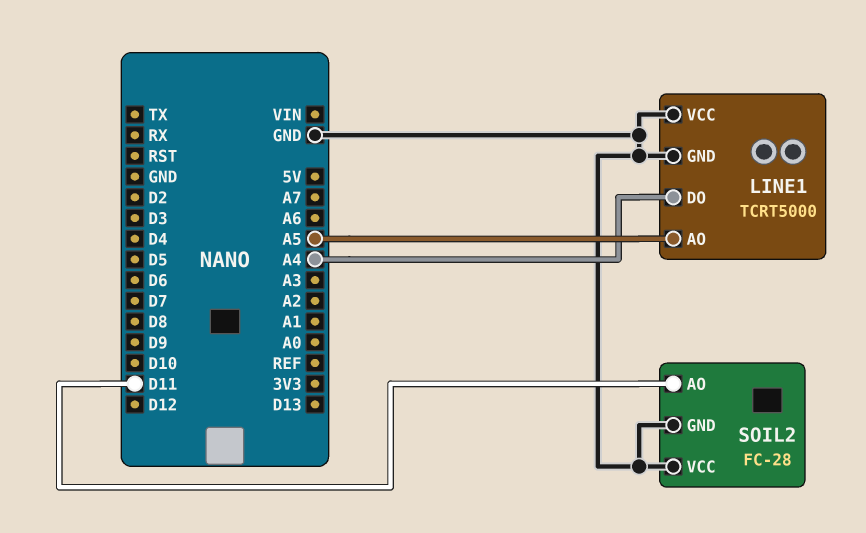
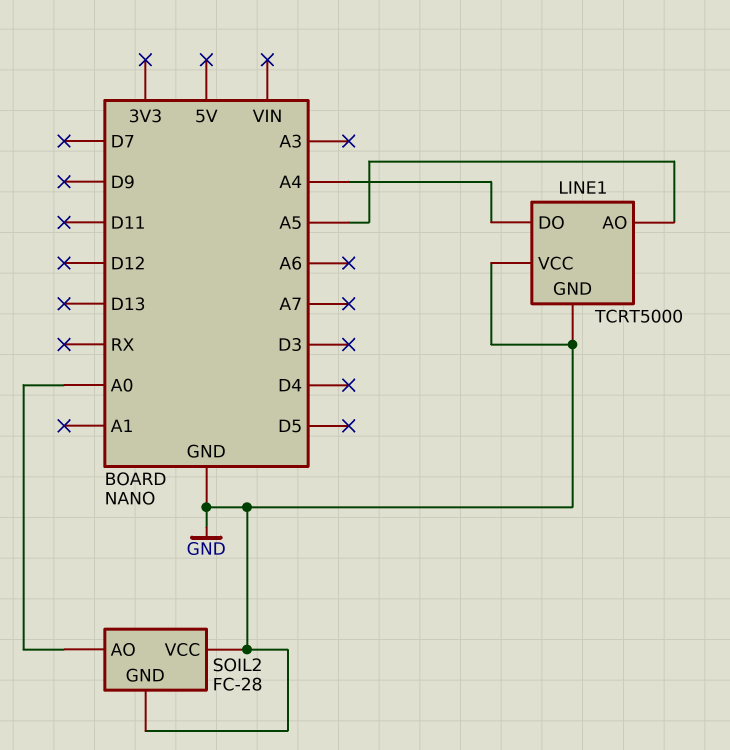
SOIL2 pin AO: D11 -> A0

